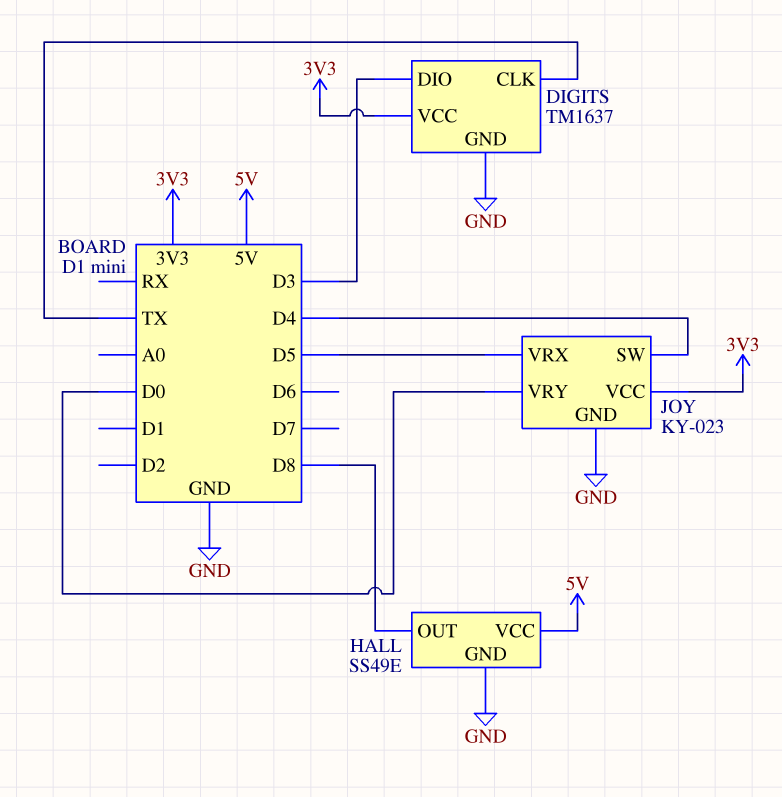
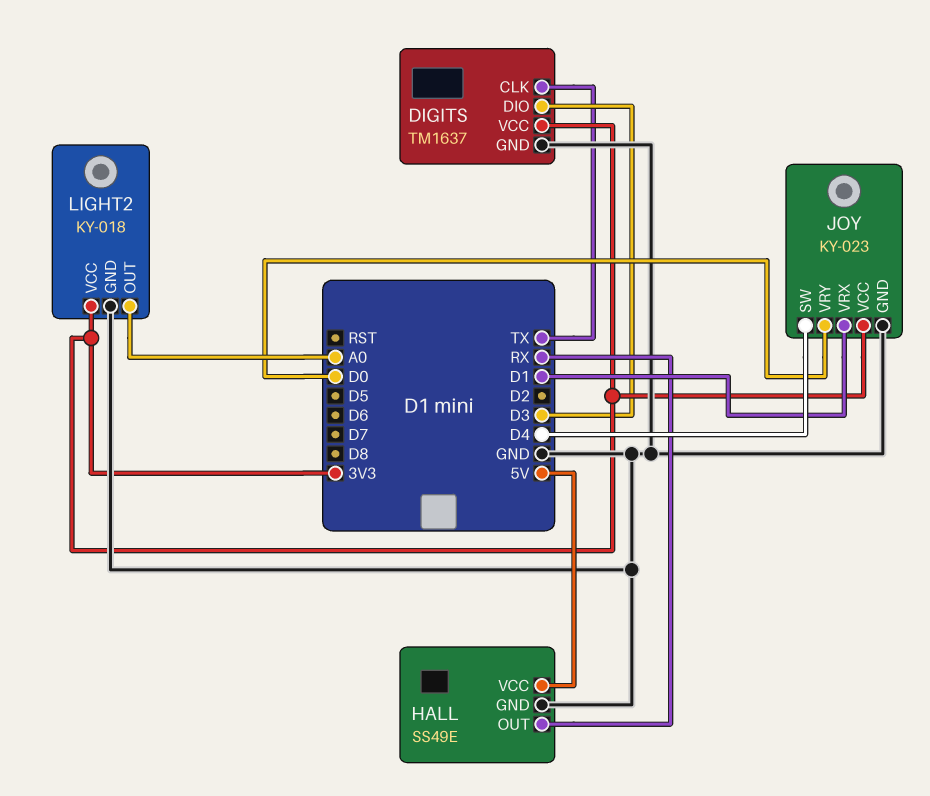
HALL pin OUT: D8 -> RX
JOY pin VRX: D5 -> D1
LIGHT2: none -> KY-018
LIGHT2 pin GND: none -> GND
LIGHT2 pin OUT: none -> A0
LIGHT2 pin VCC: none -> 3V3

